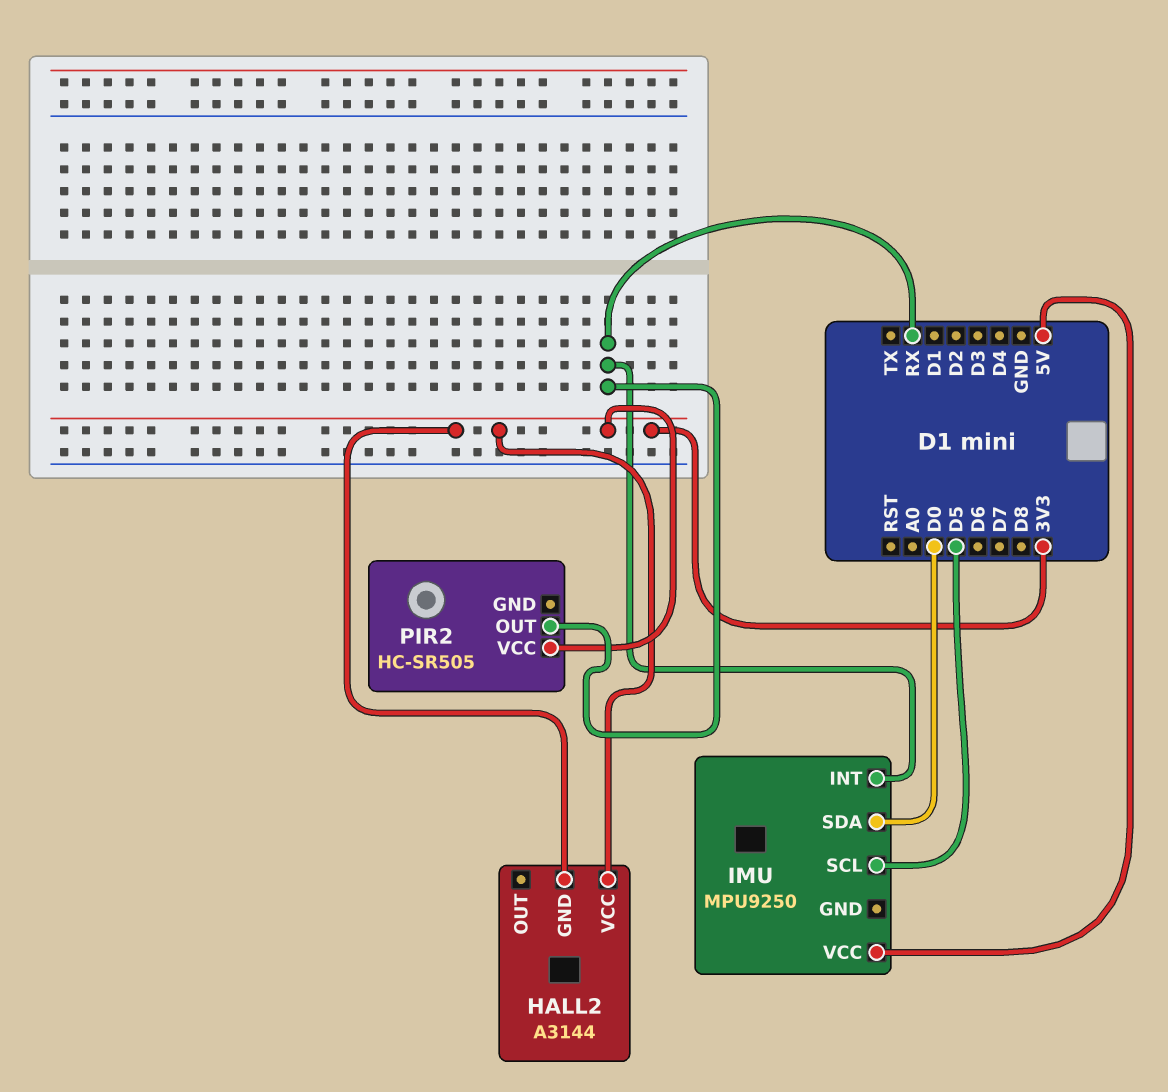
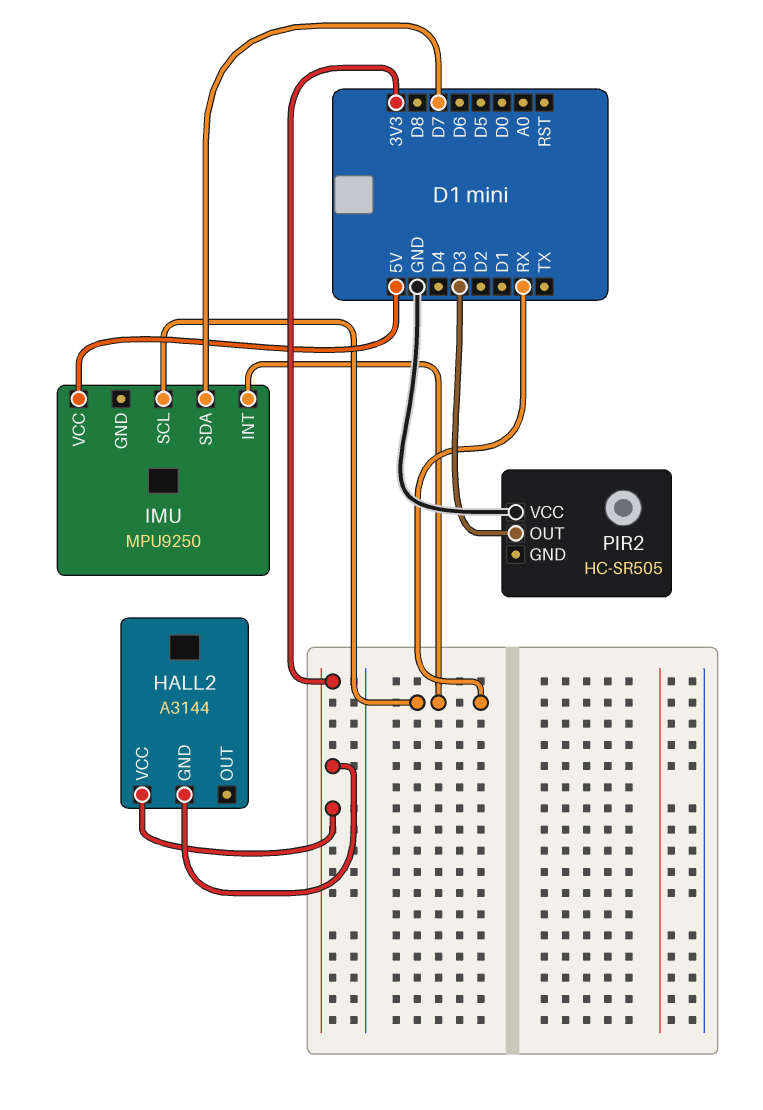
IMU pin SCL: D5 -> RX
IMU pin SDA: D0 -> D7
PIR2 pin OUT: RX -> D3
PIR2 pin VCC: 3V3 -> GND

